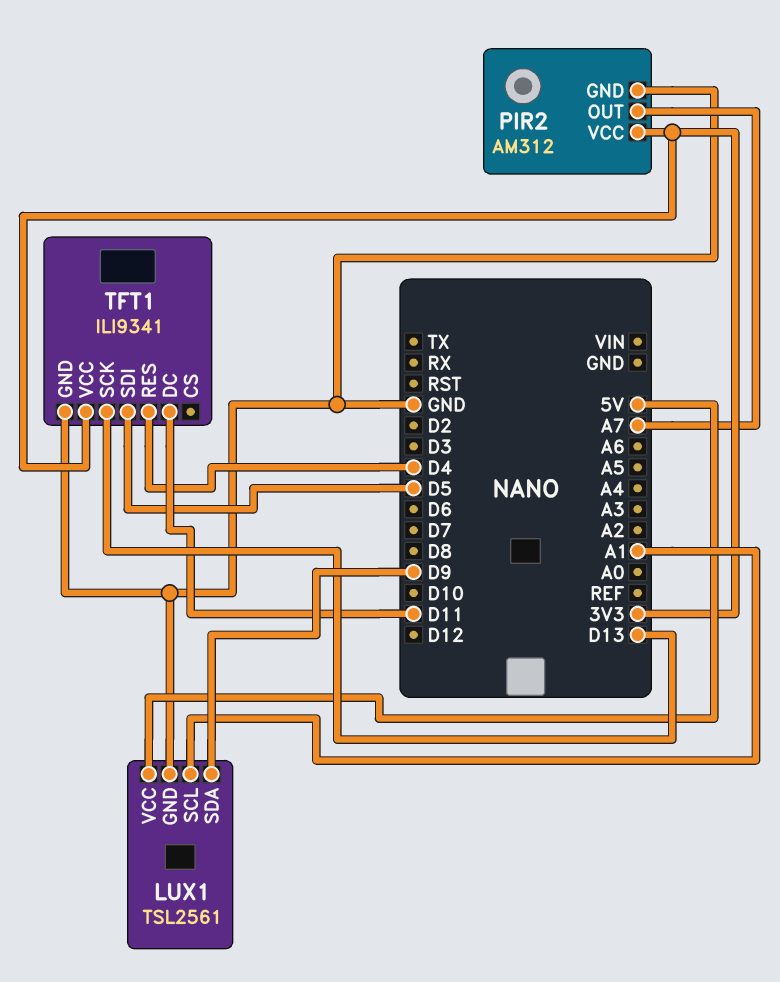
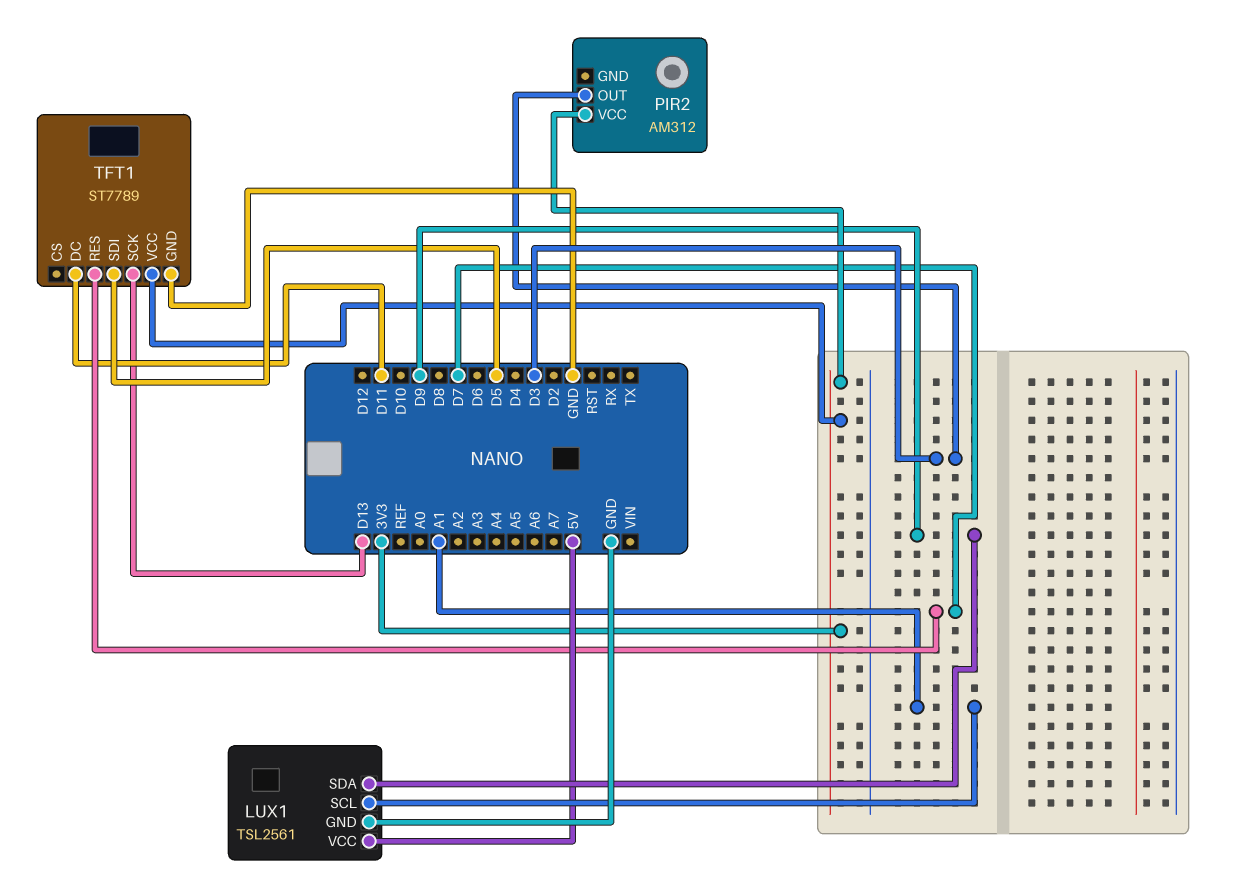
PIR2 pin GND: GND -> none
PIR2 pin OUT: A7 -> D3
TFT1: ILI9341 -> ST7789
TFT1 pin RES: D4 -> D7

